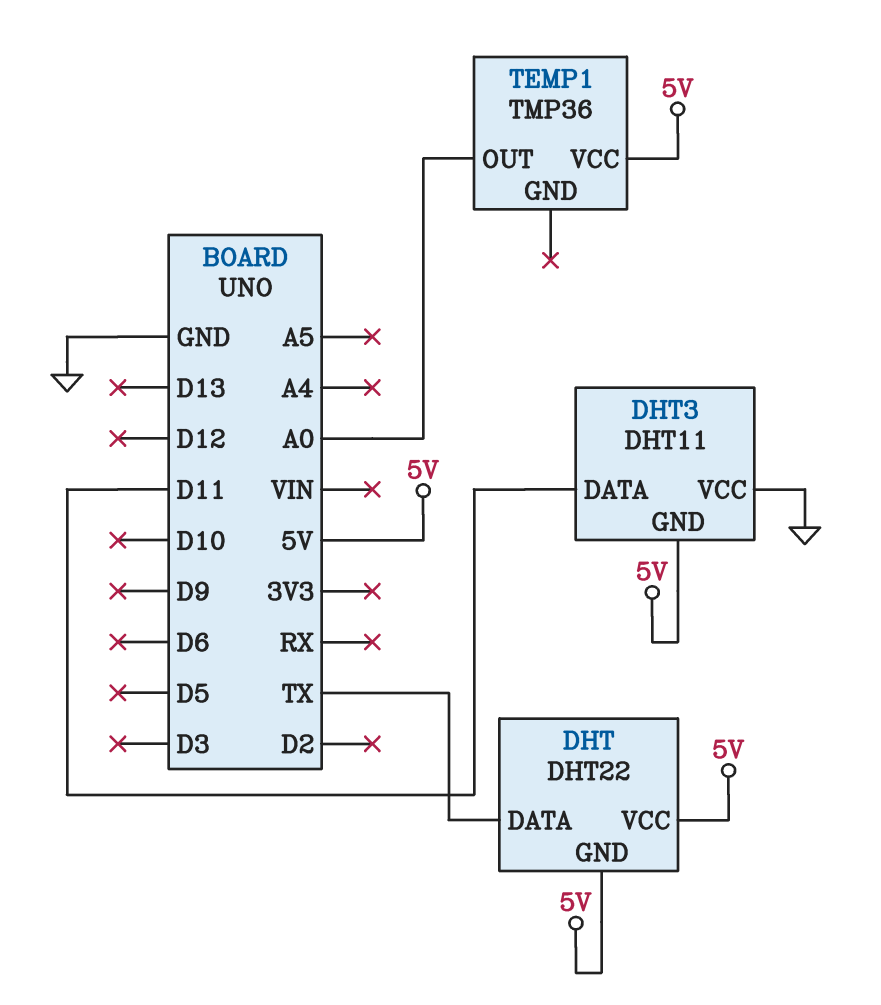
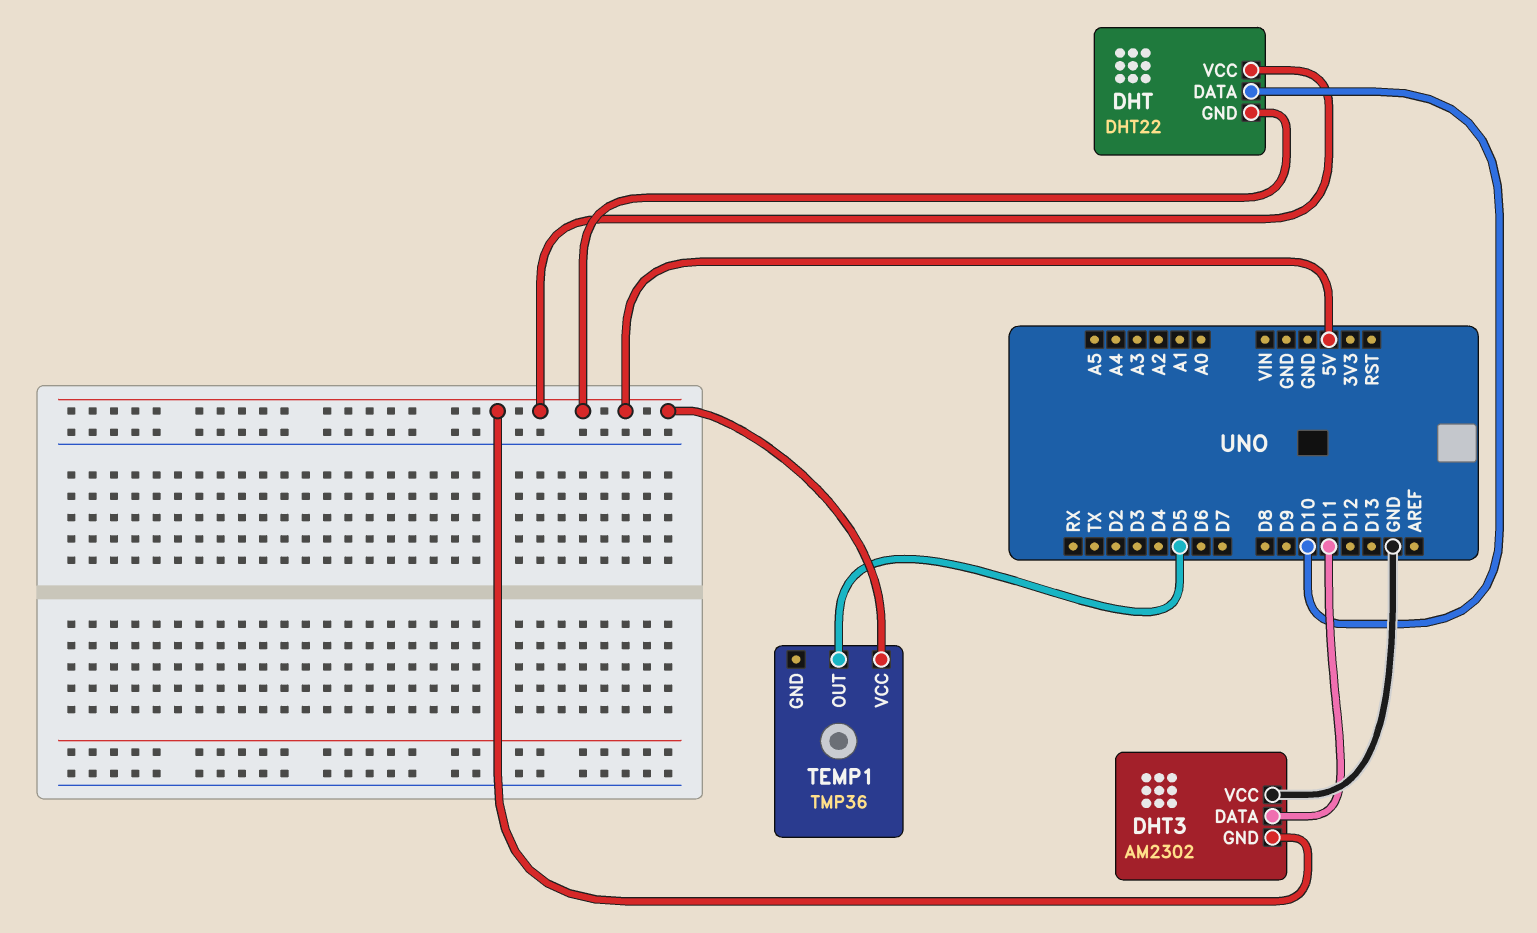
DHT pin DATA: TX -> D10
DHT3: DHT11 -> AM2302
TEMP1 pin OUT: A0 -> D5

